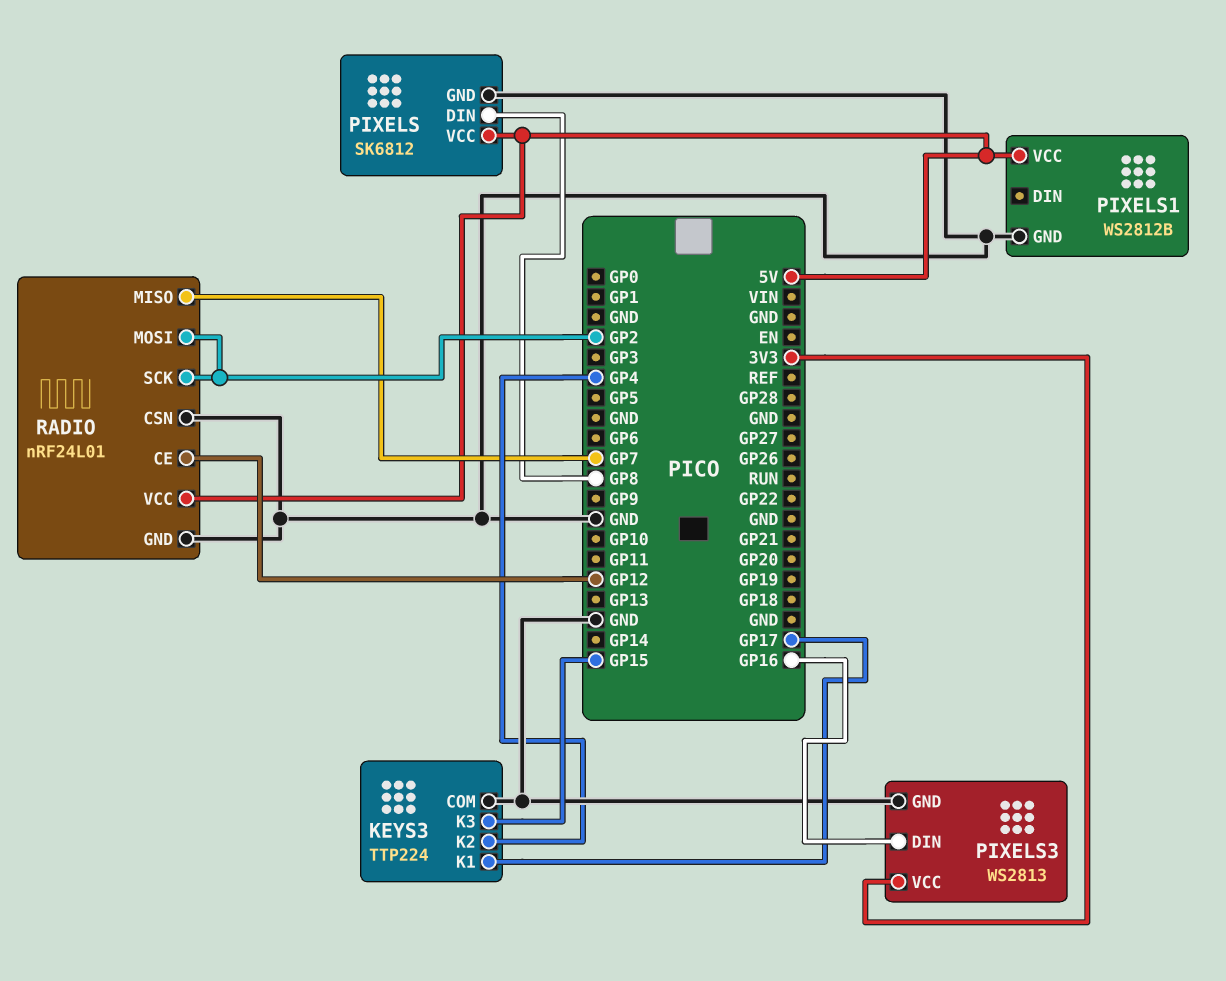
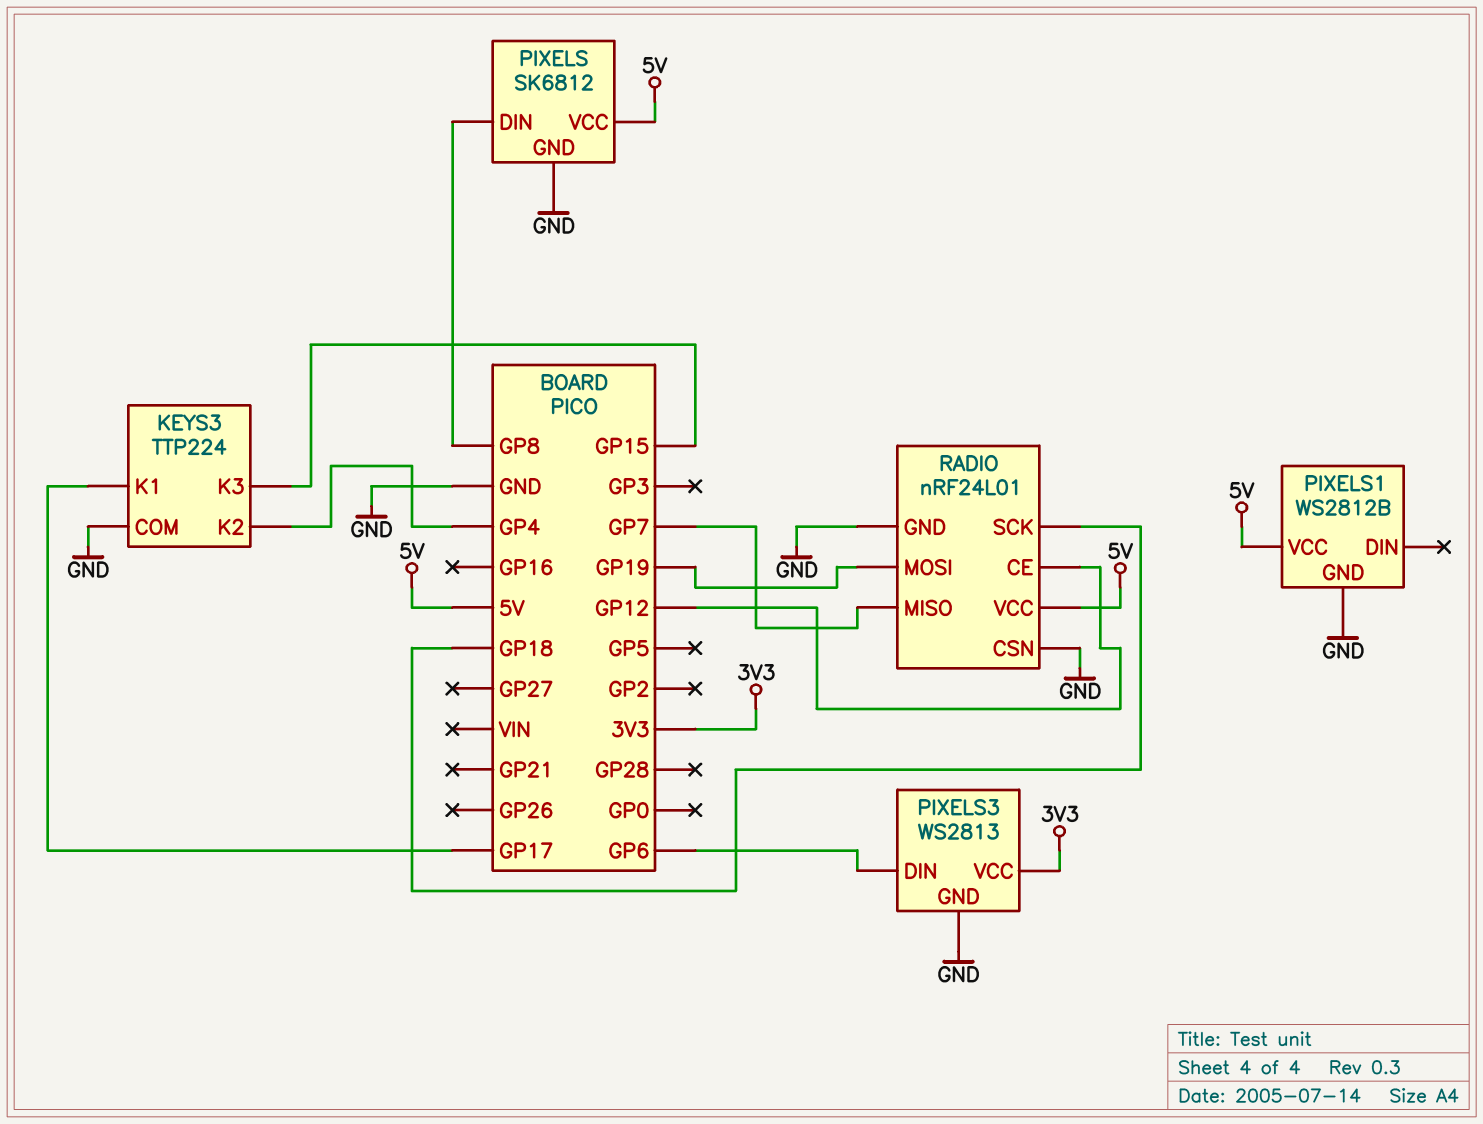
PIXELS3 pin DIN: GP16 -> GP6
RADIO pin MOSI: GP2 -> GP19
RADIO pin SCK: GP2 -> GP18

